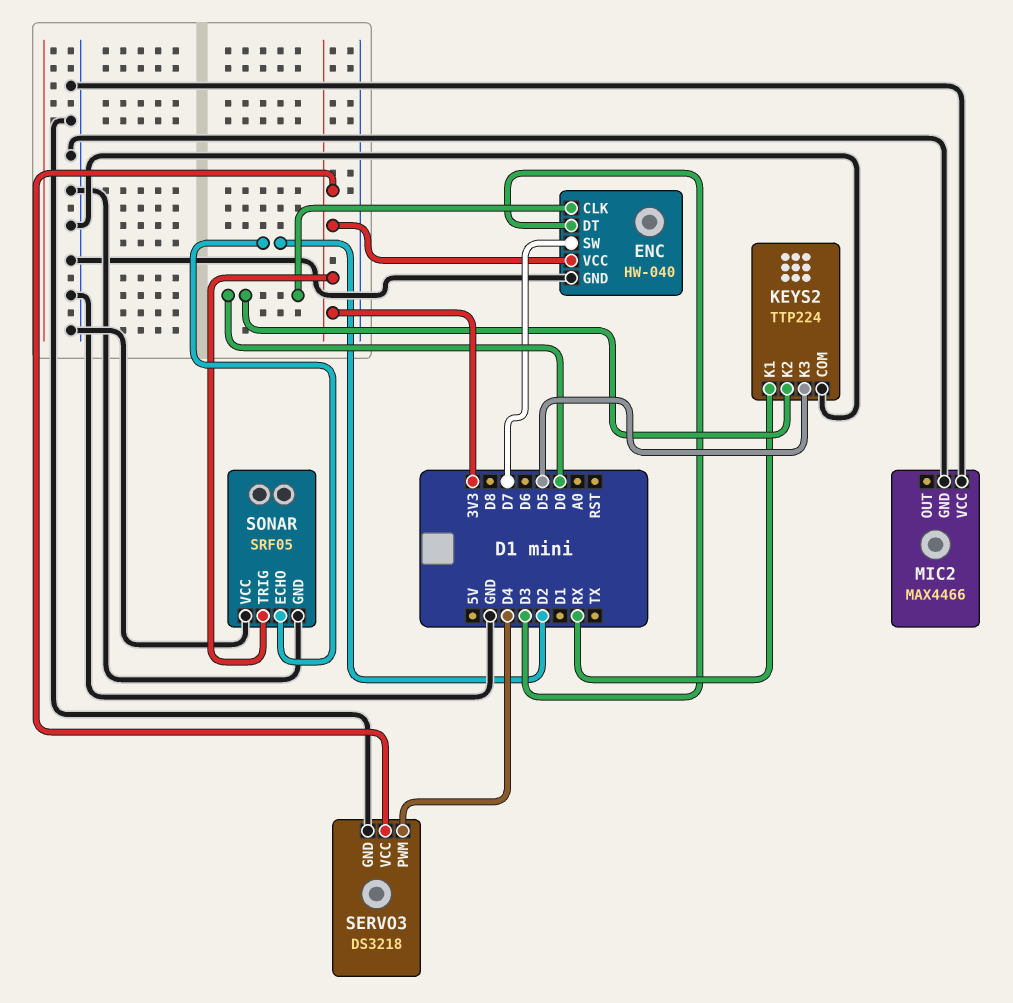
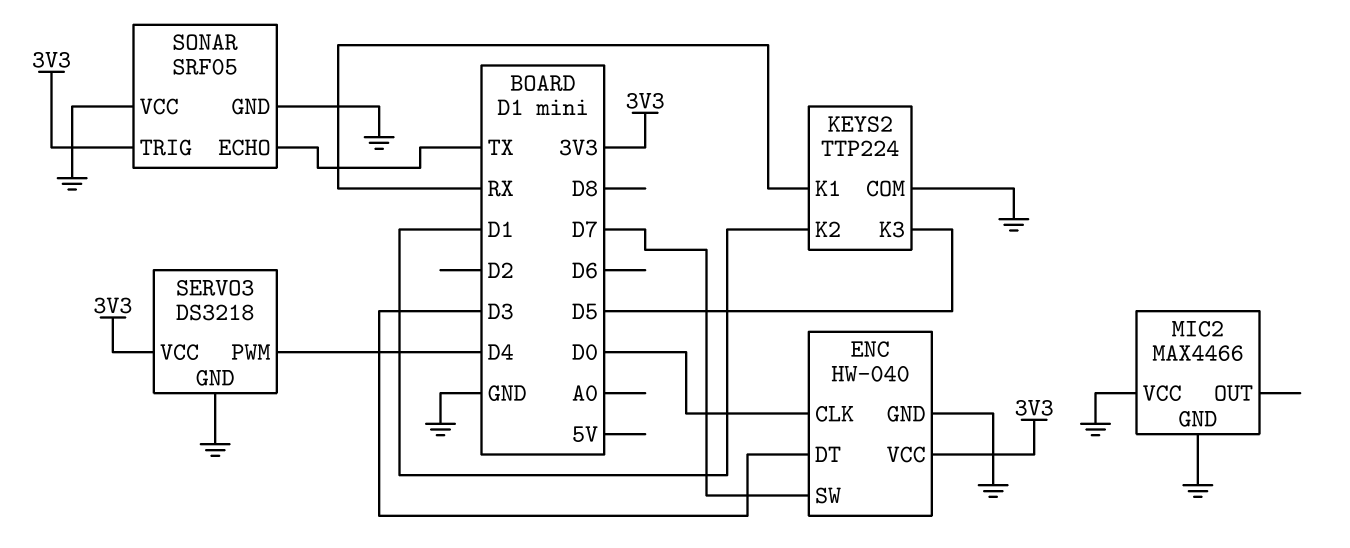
KEYS2 pin K2: D0 -> D1
SONAR pin ECHO: D2 -> TX

